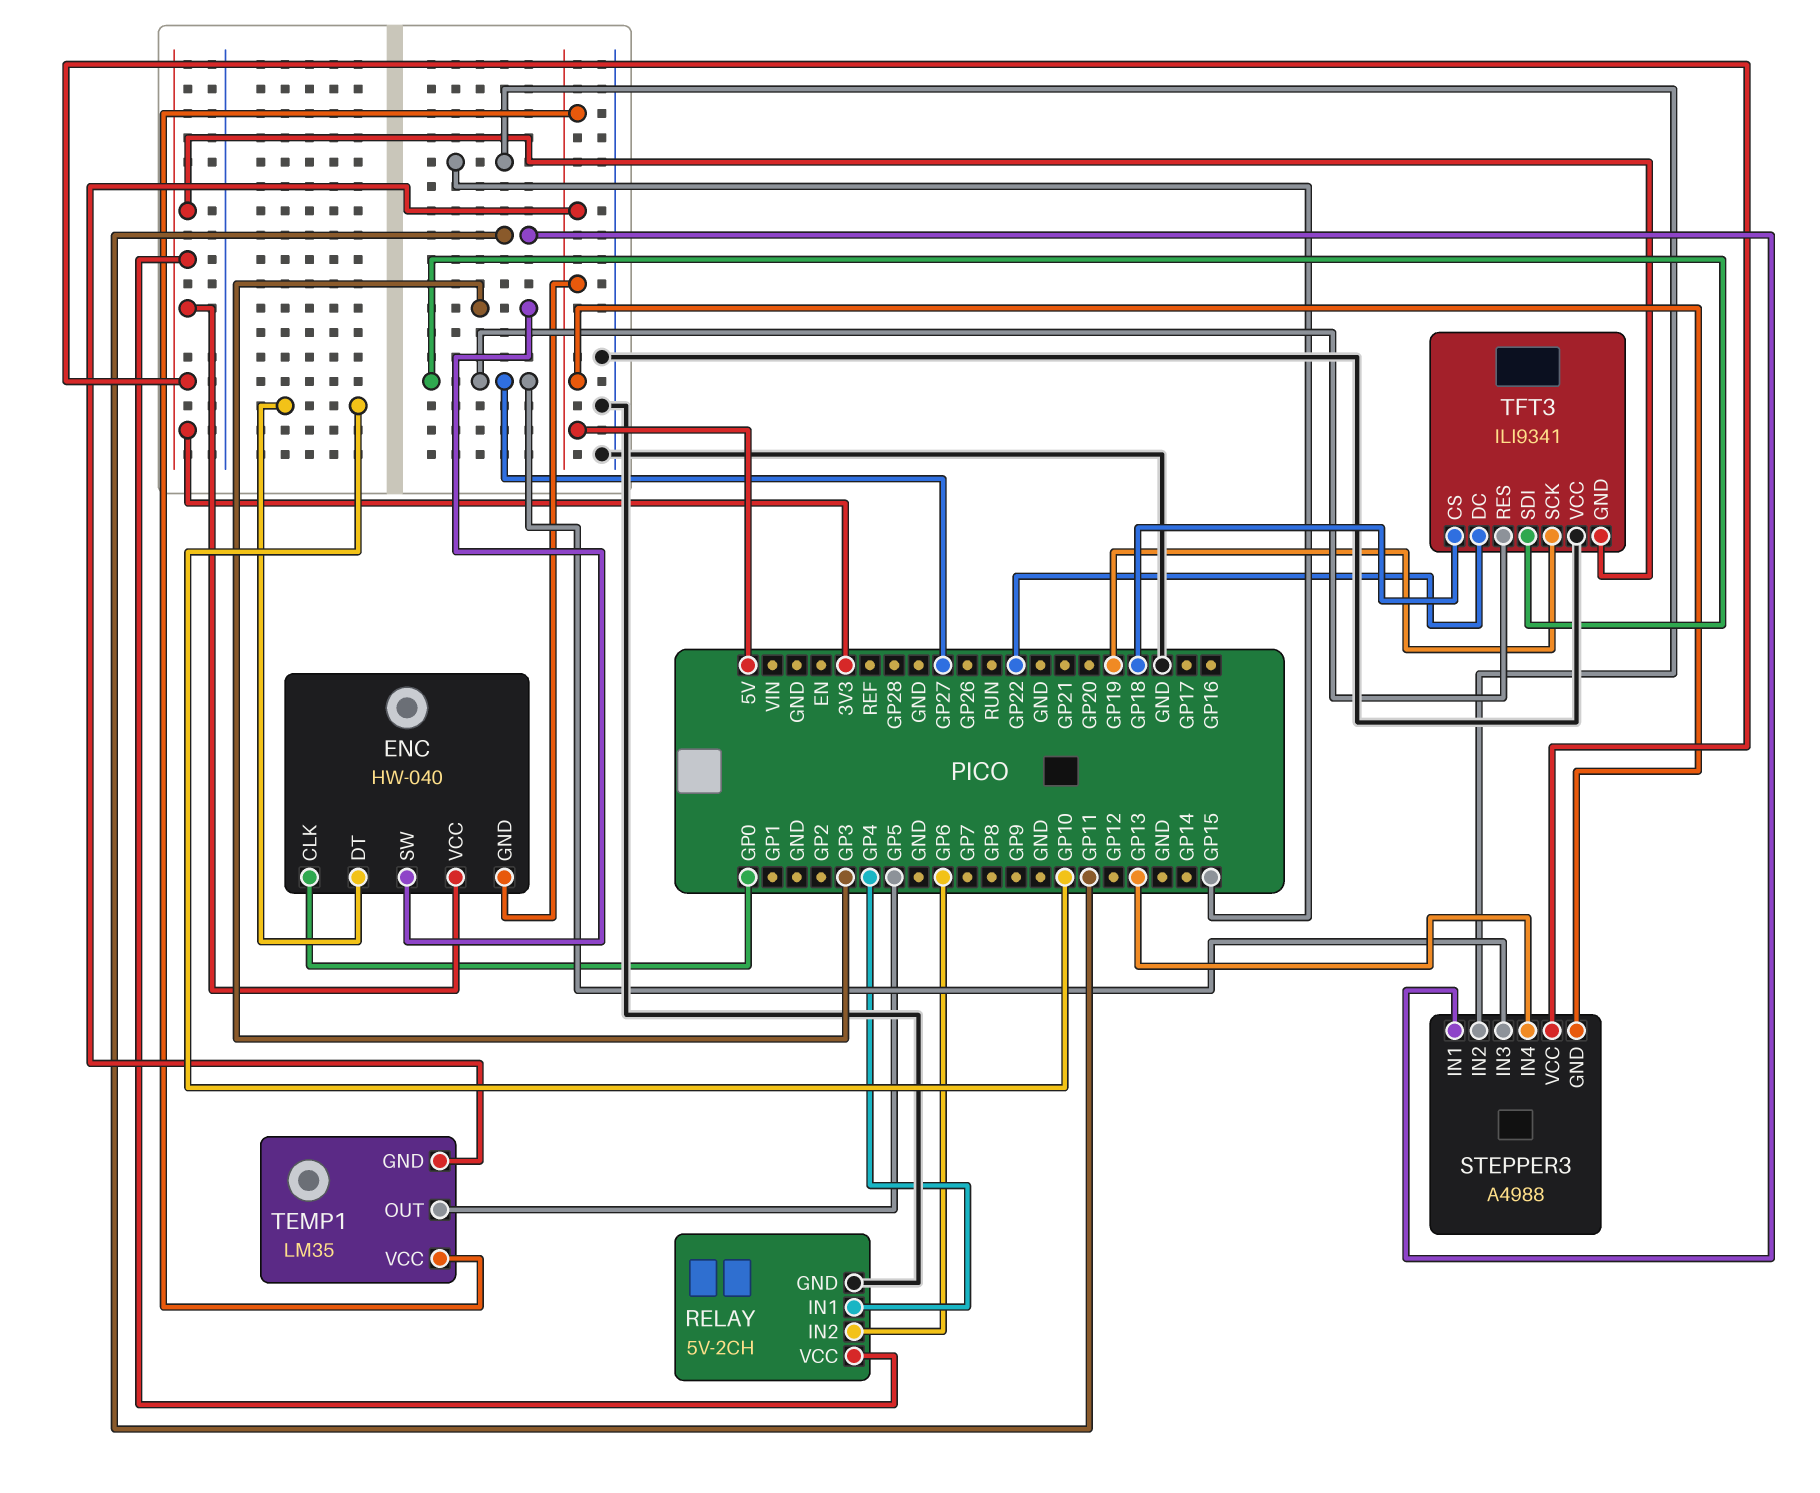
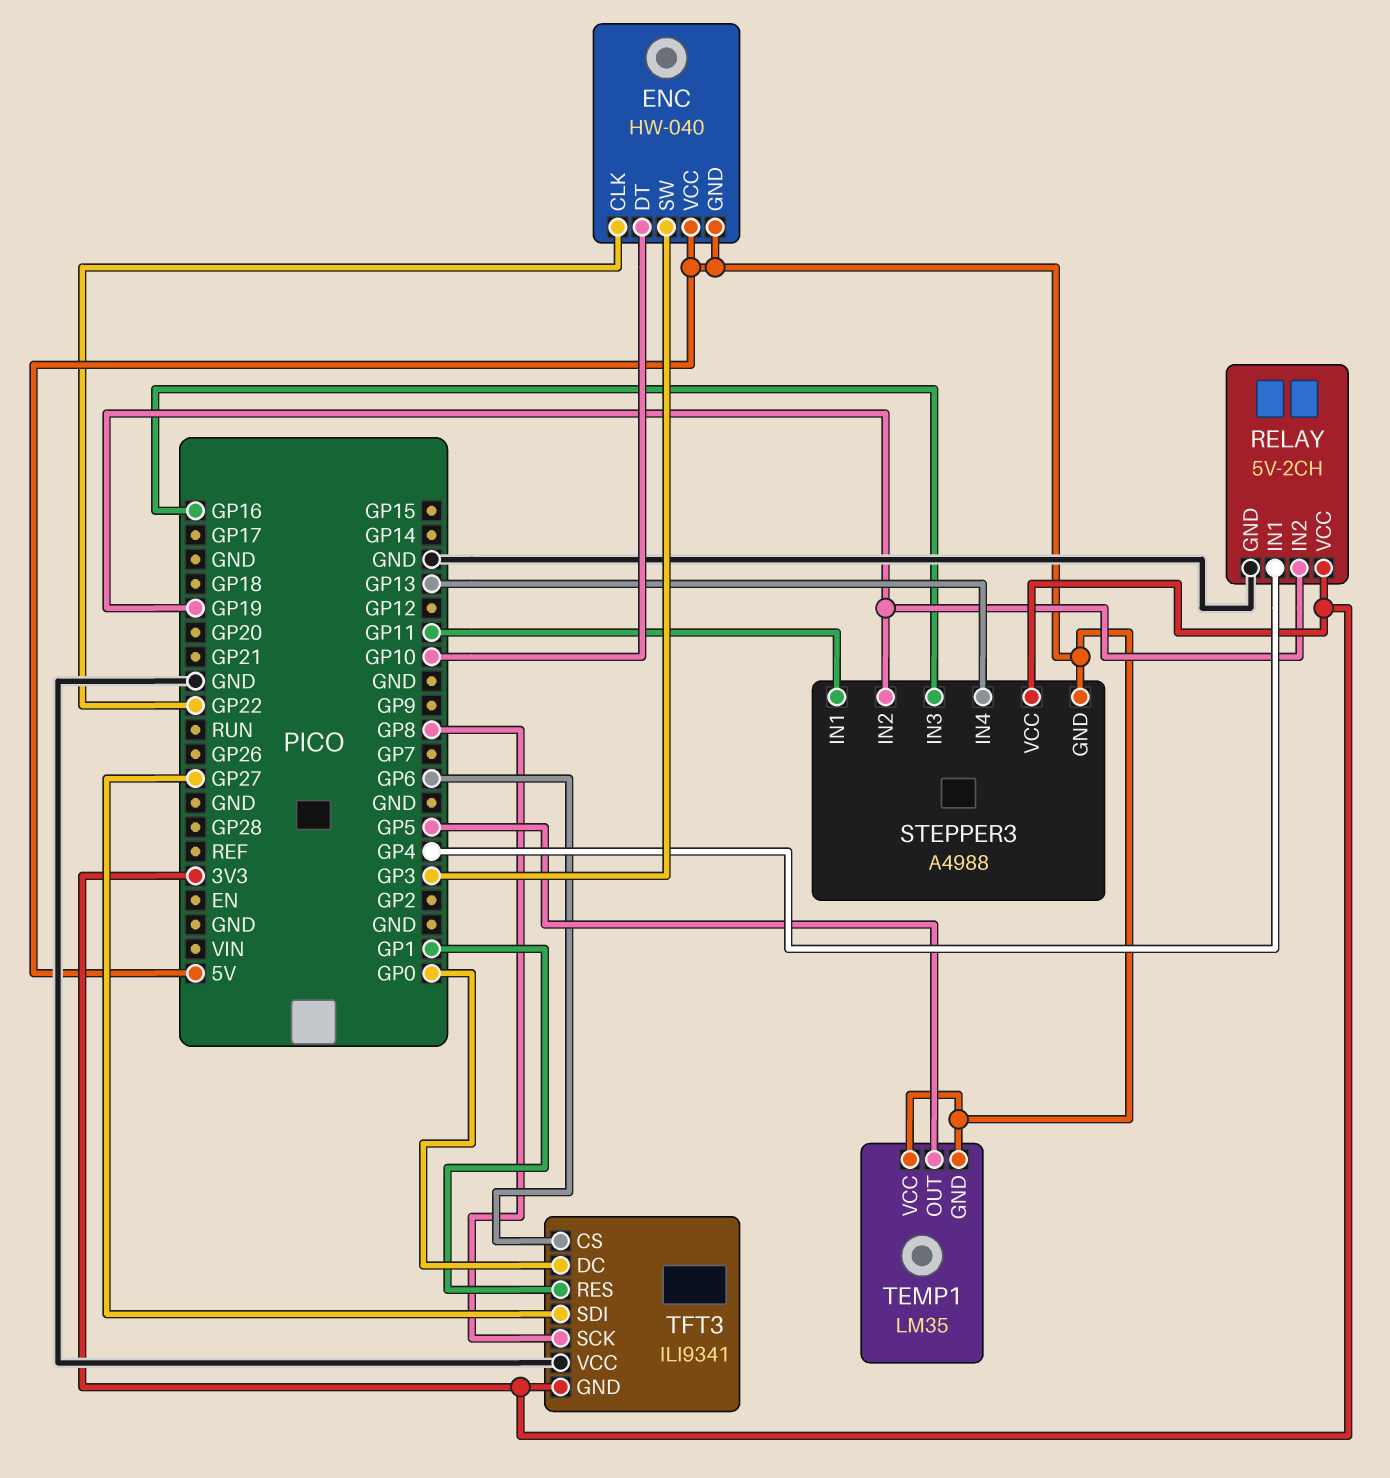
ENC pin CLK: GP0 -> GP22
ENC pin VCC: 3V3 -> 5V
RELAY pin IN2: GP6 -> GP19
STEPPER3 pin IN2: GP15 -> GP19
STEPPER3 pin IN3: GP27 -> GP16
TFT3 pin CS: GP18 -> GP6
TFT3 pin DC: GP22 -> GP0
TFT3 pin RES: GP27 -> GP1
TFT3 pin SCK: GP19 -> GP8

